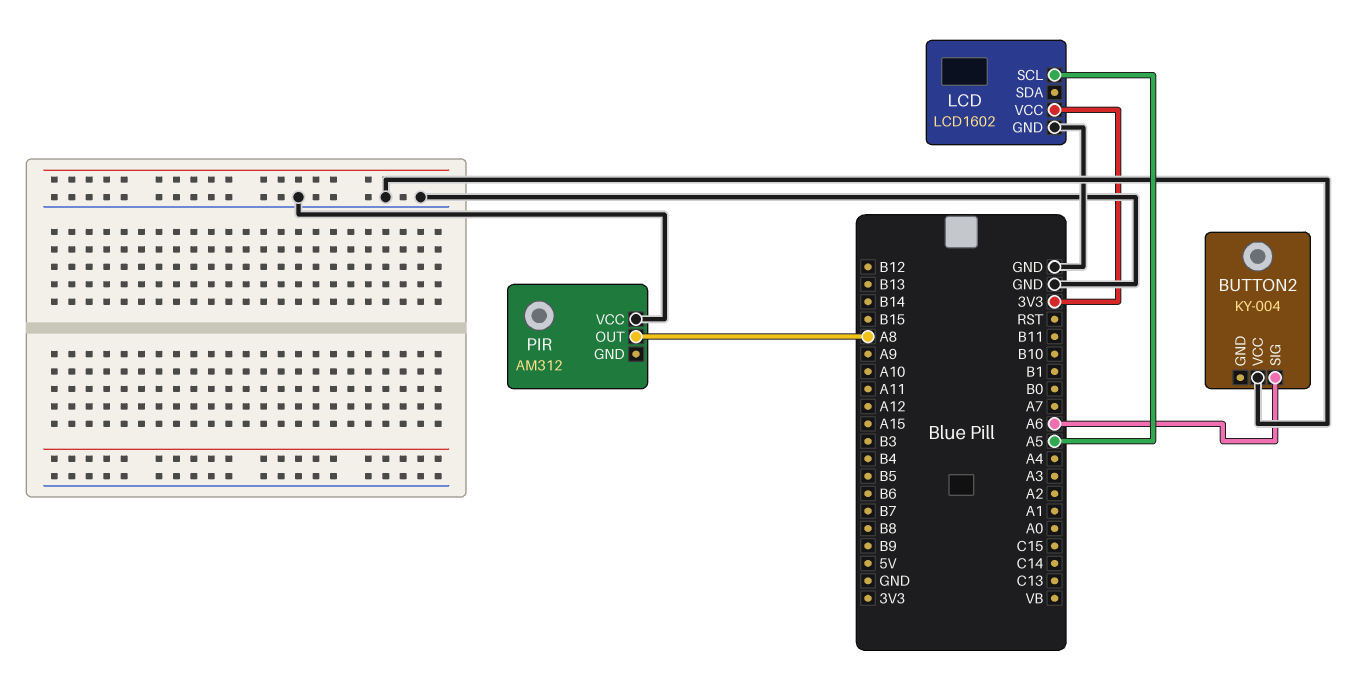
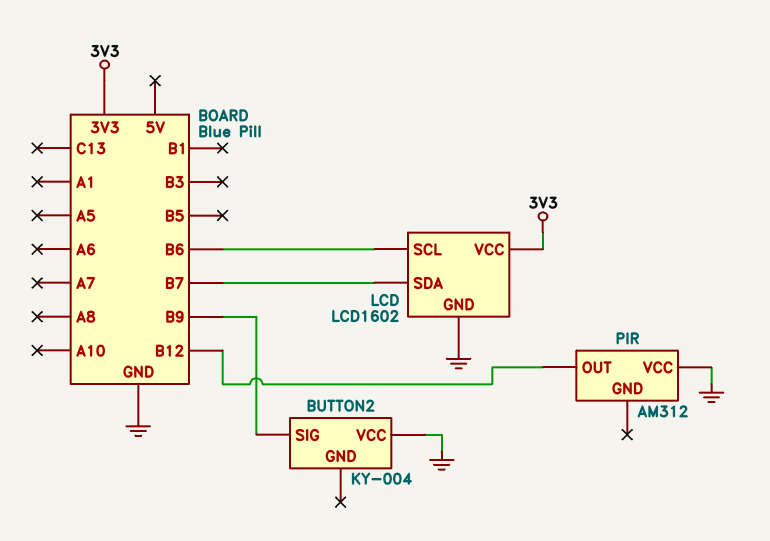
BUTTON2 pin SIG: A6 -> B9
LCD pin SCL: A5 -> B6
LCD pin SDA: none -> B7
PIR pin OUT: A8 -> B12

